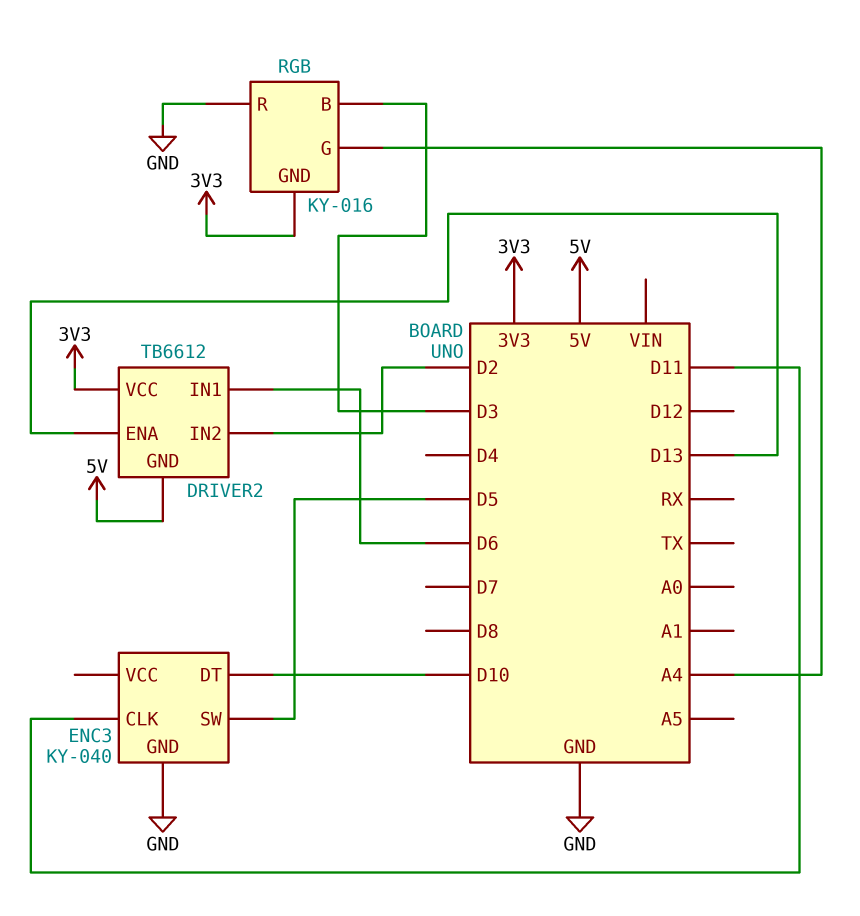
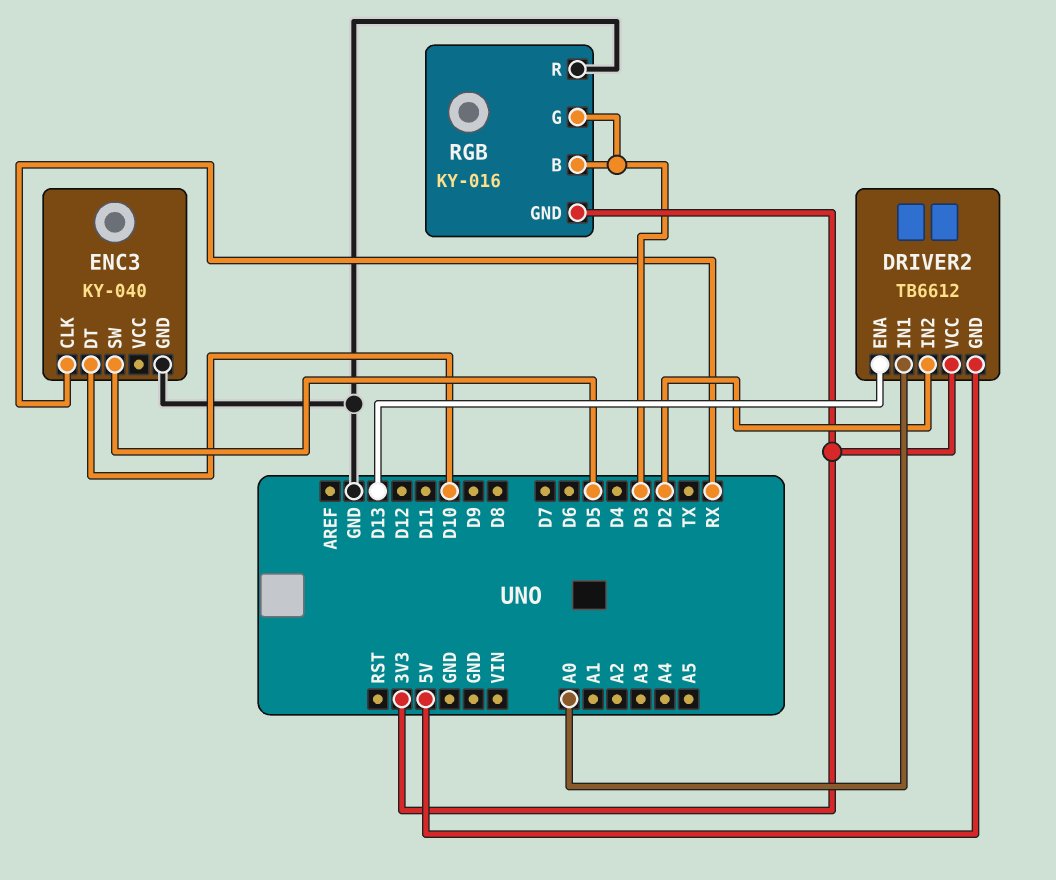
DRIVER2 pin IN1: D6 -> A0
ENC3 pin CLK: D11 -> RX
RGB pin G: A4 -> D3

